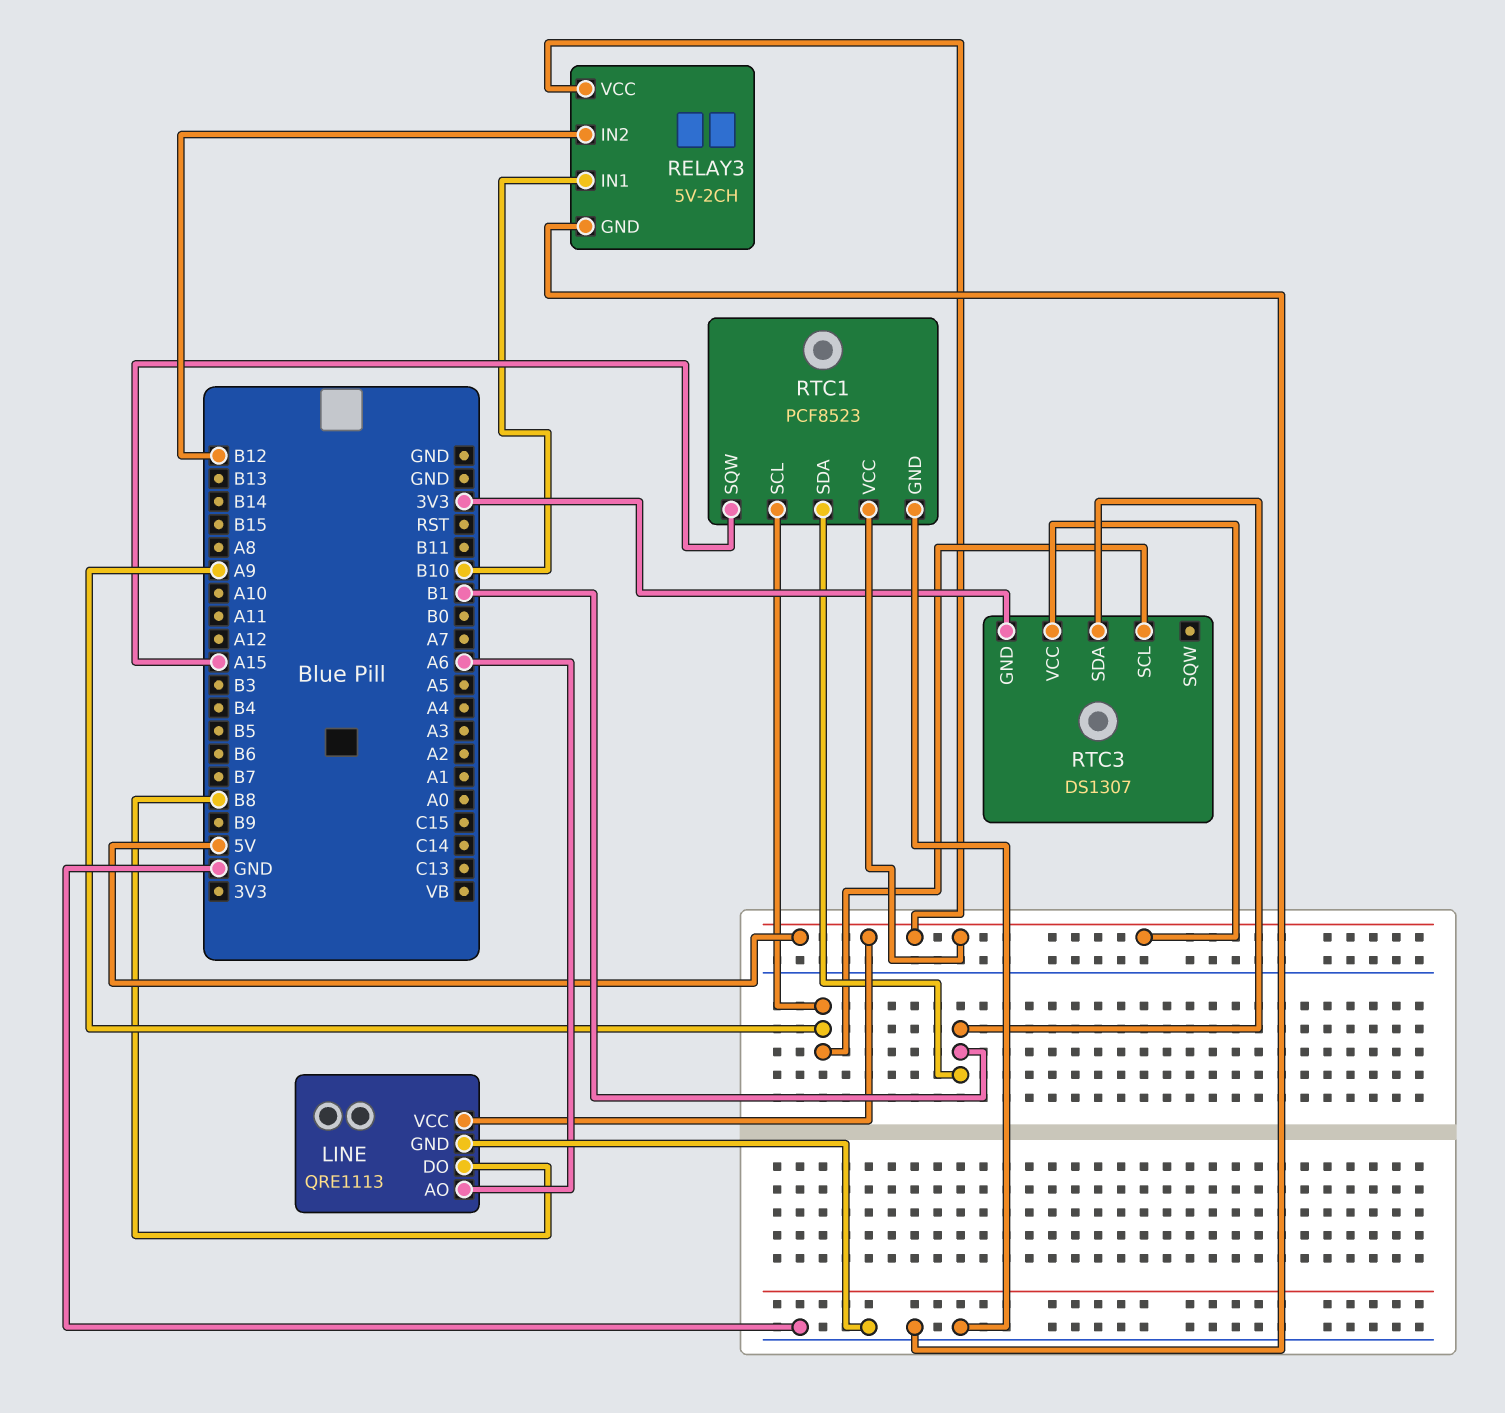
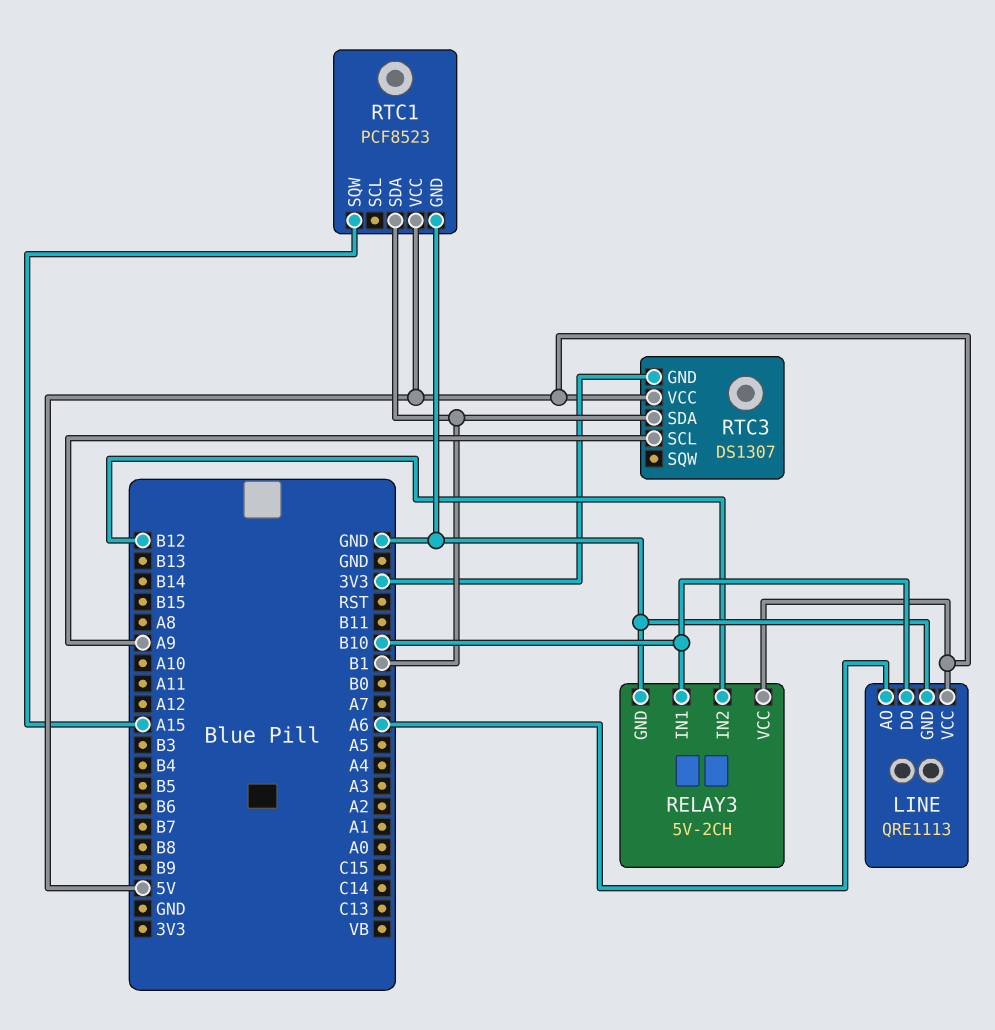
LINE pin DO: B8 -> B10
RTC1 pin SCL: A9 -> none

